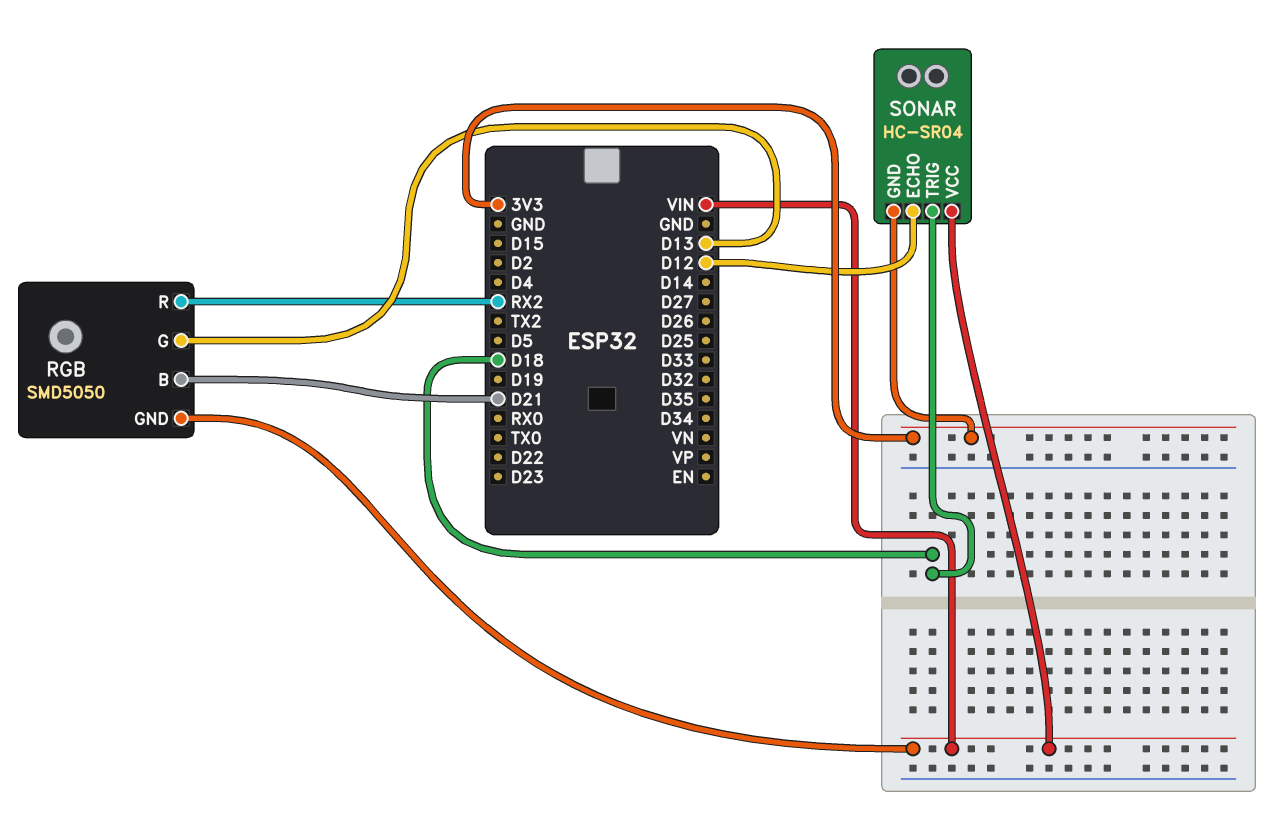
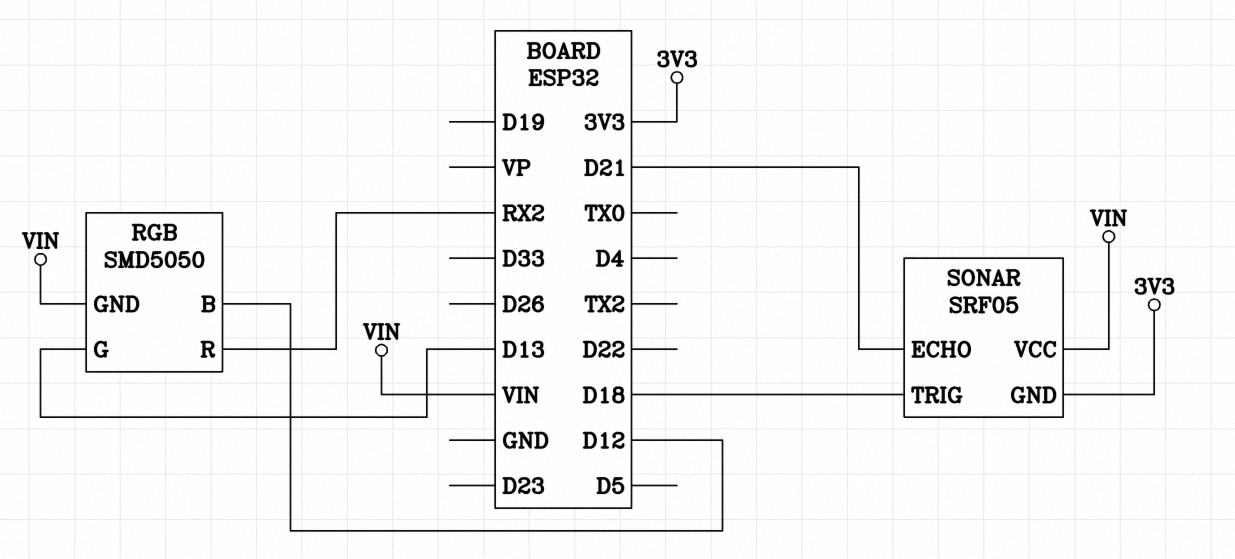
RGB pin B: D21 -> D12
SONAR: HC-SR04 -> SRF05
SONAR pin ECHO: D12 -> D21

